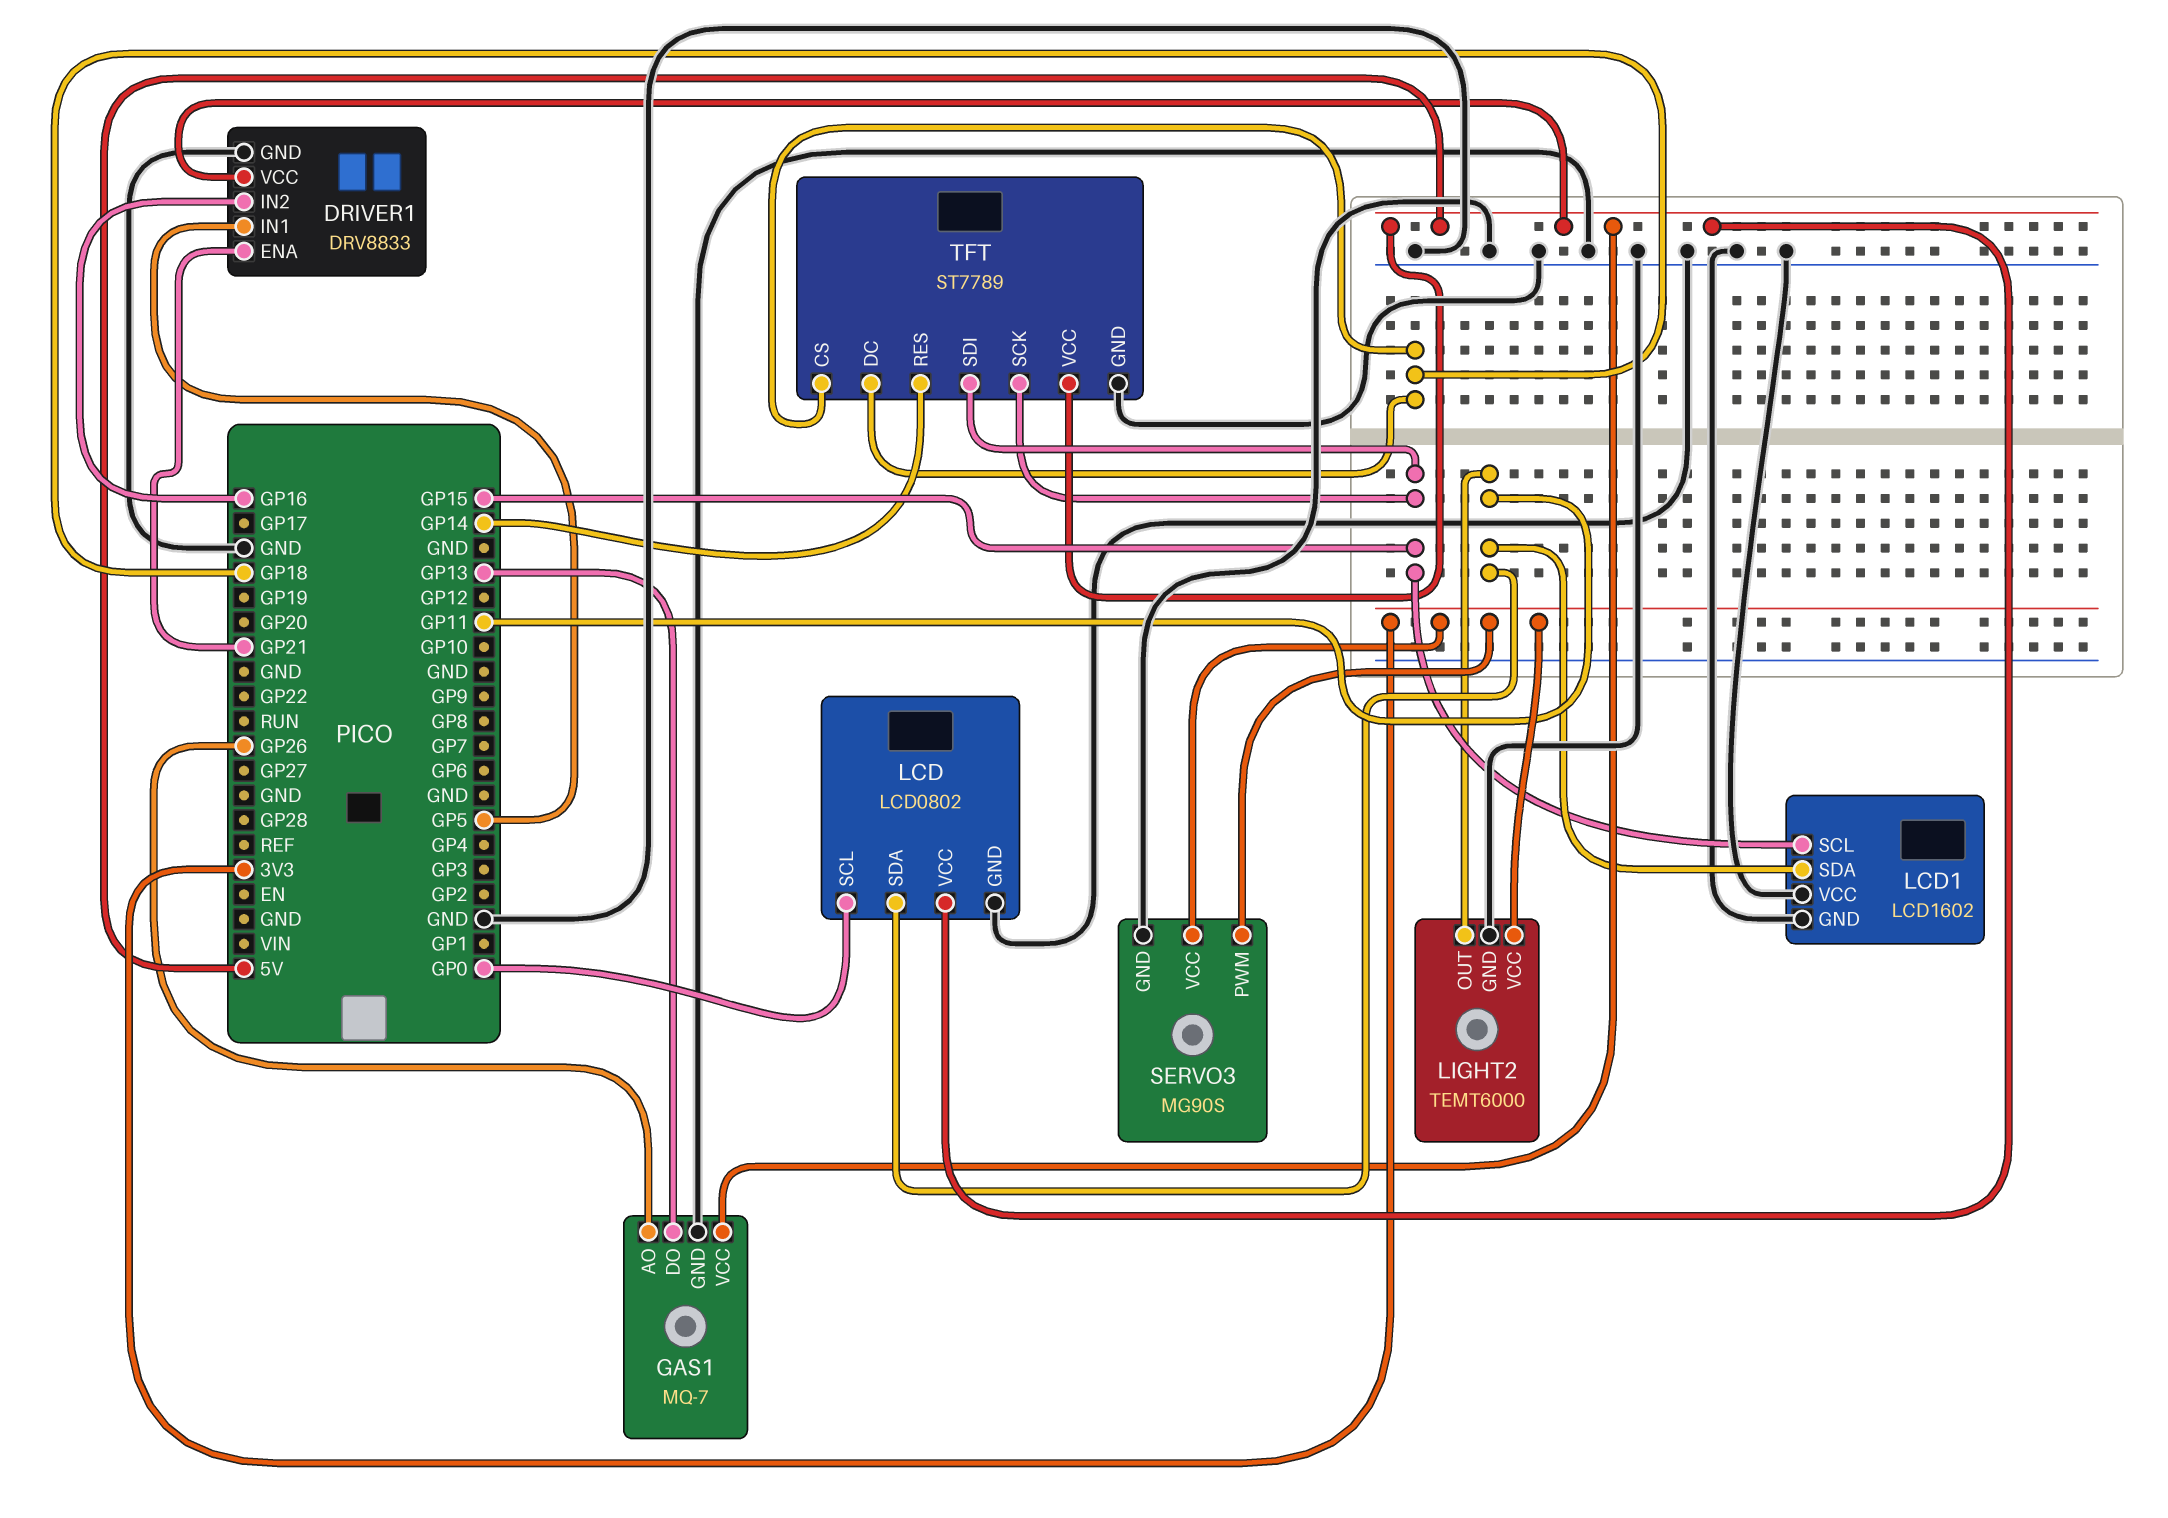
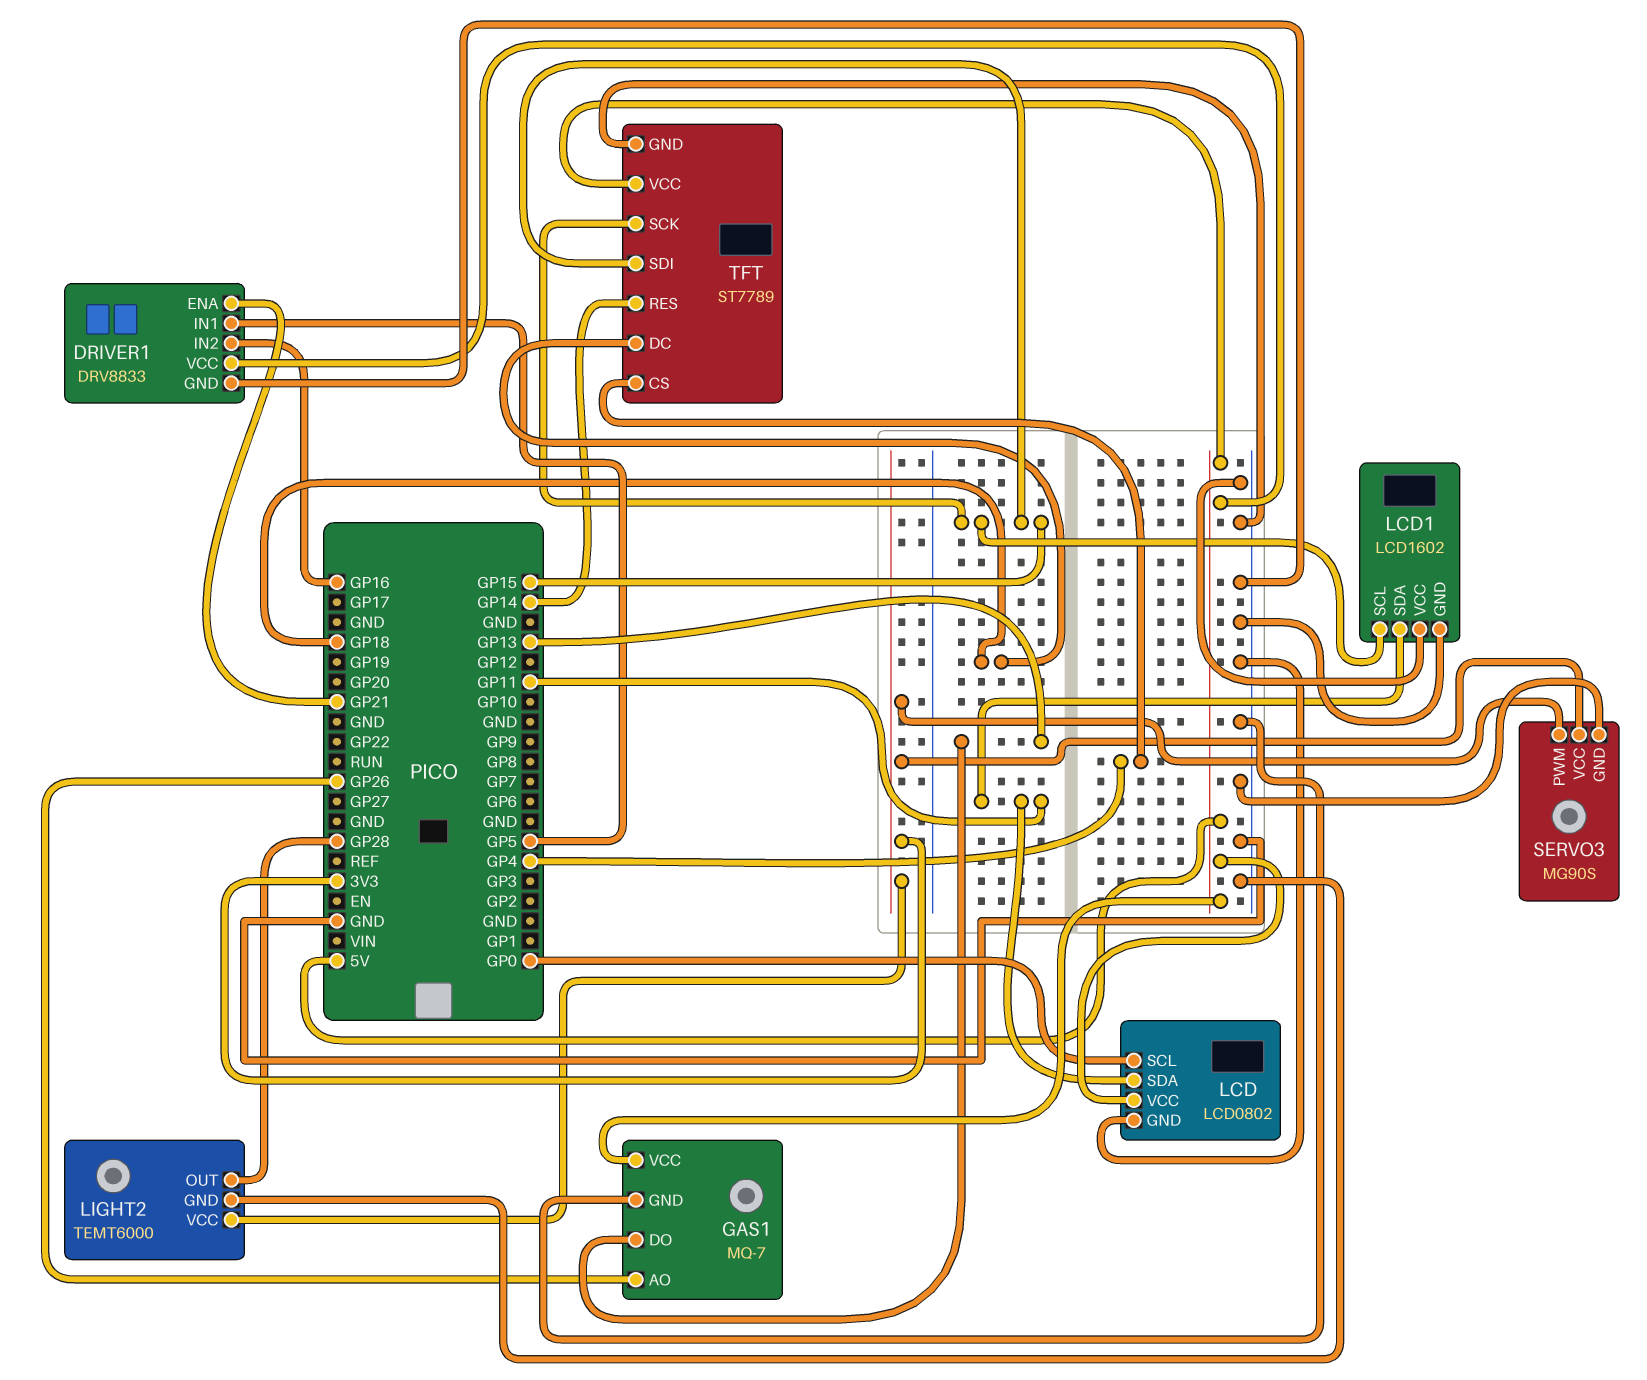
LIGHT2 pin OUT: GP11 -> GP28
TFT pin CS: GP18 -> GP4

